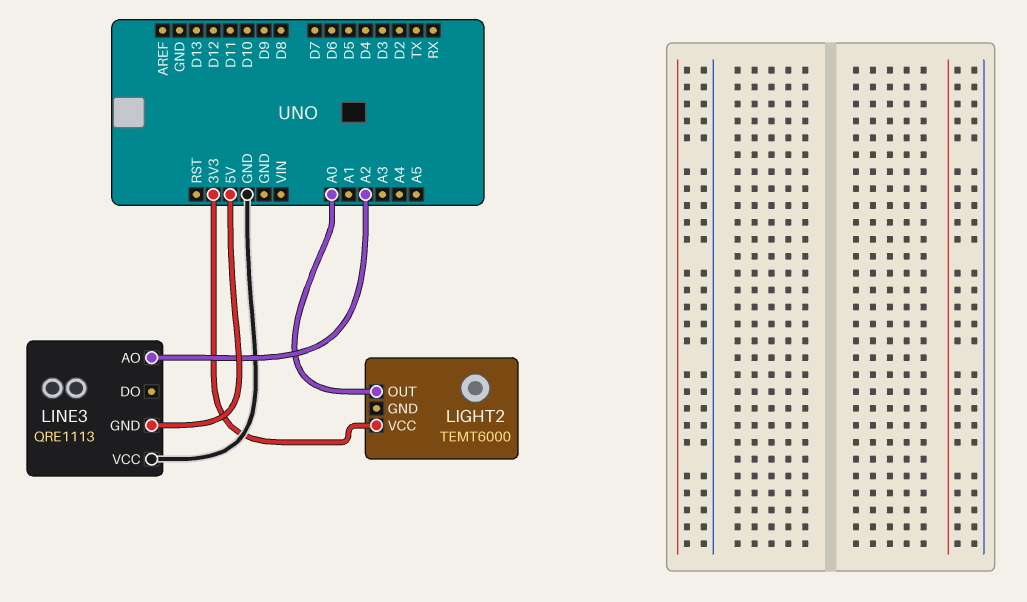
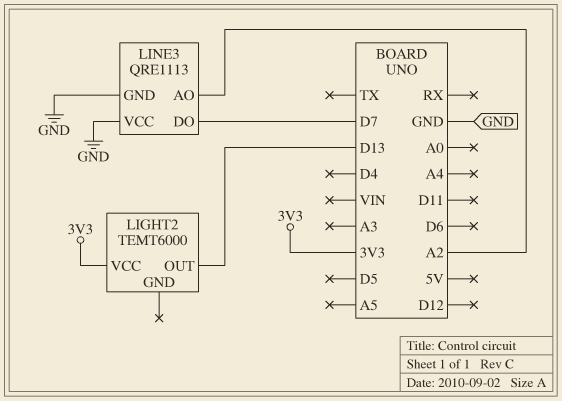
LIGHT2 pin OUT: A0 -> D13
LINE3 pin DO: none -> D7
LINE3 pin GND: 5V -> GND

